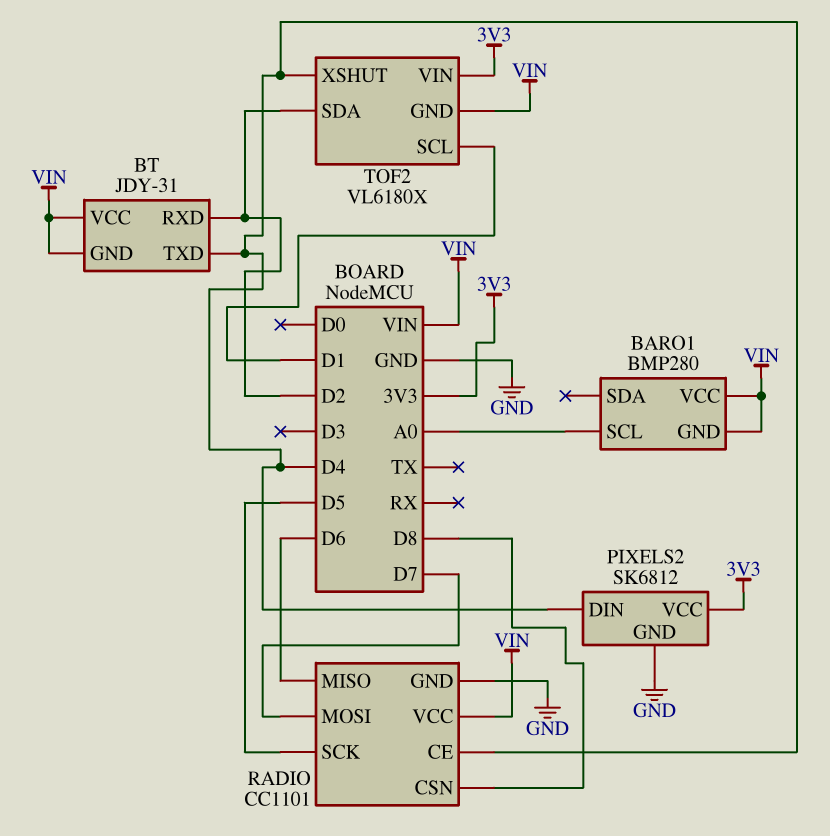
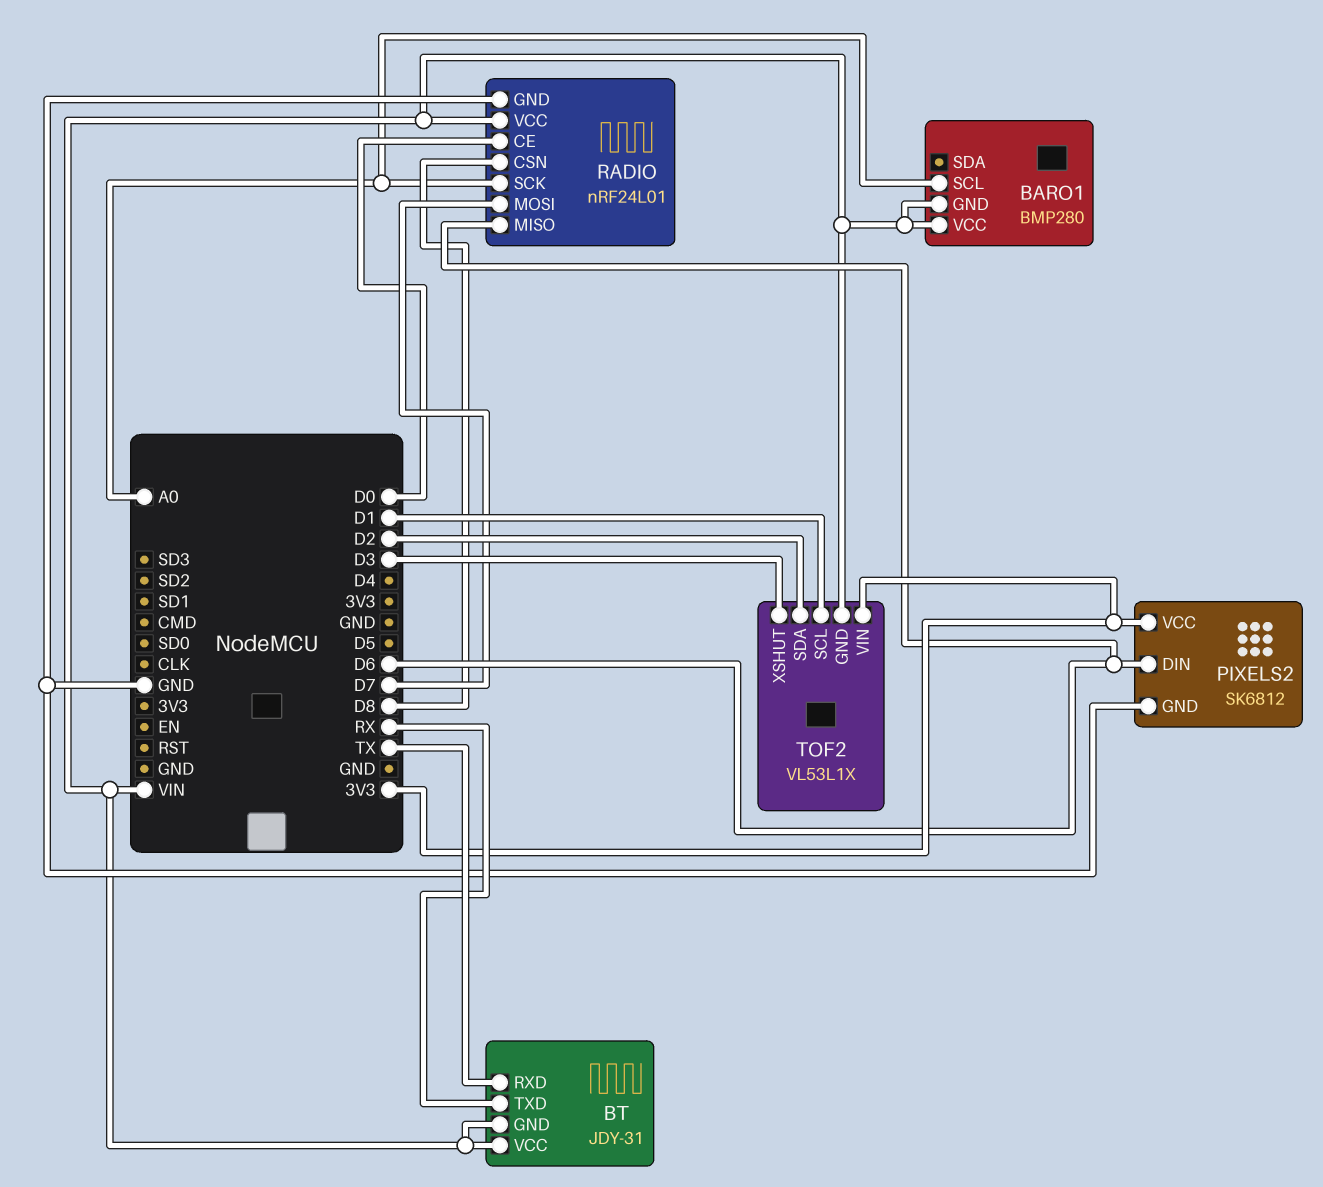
BT pin RXD: D2 -> TX
BT pin TXD: D4 -> RX
PIXELS2 pin DIN: D4 -> D6
RADIO: CC1101 -> nRF24L01
RADIO pin CE: D4 -> D0
RADIO pin SCK: D5 -> A0
TOF2: VL6180X -> VL53L1X
TOF2 pin XSHUT: D4 -> D3

